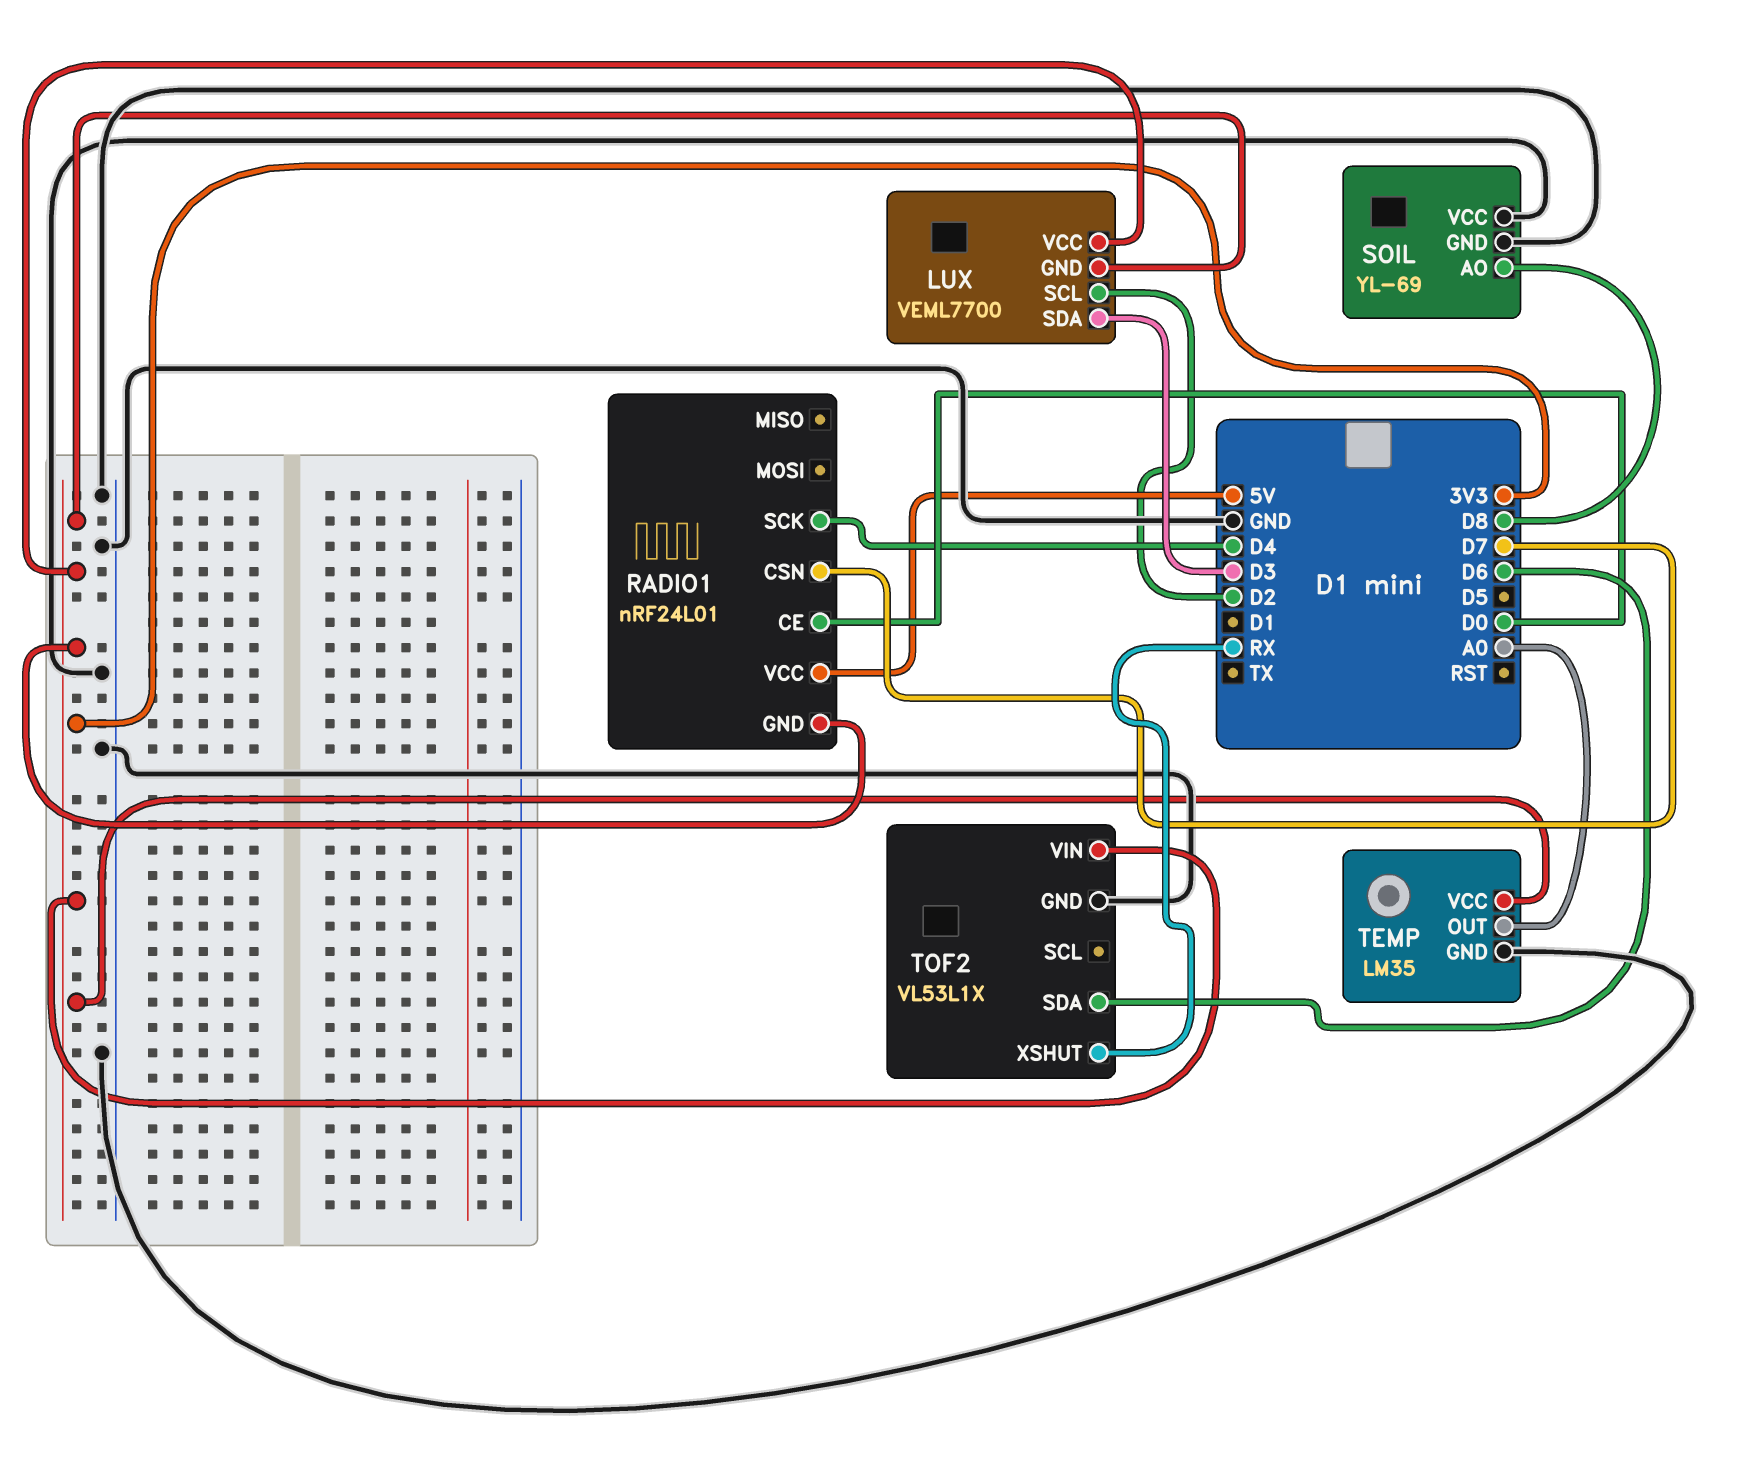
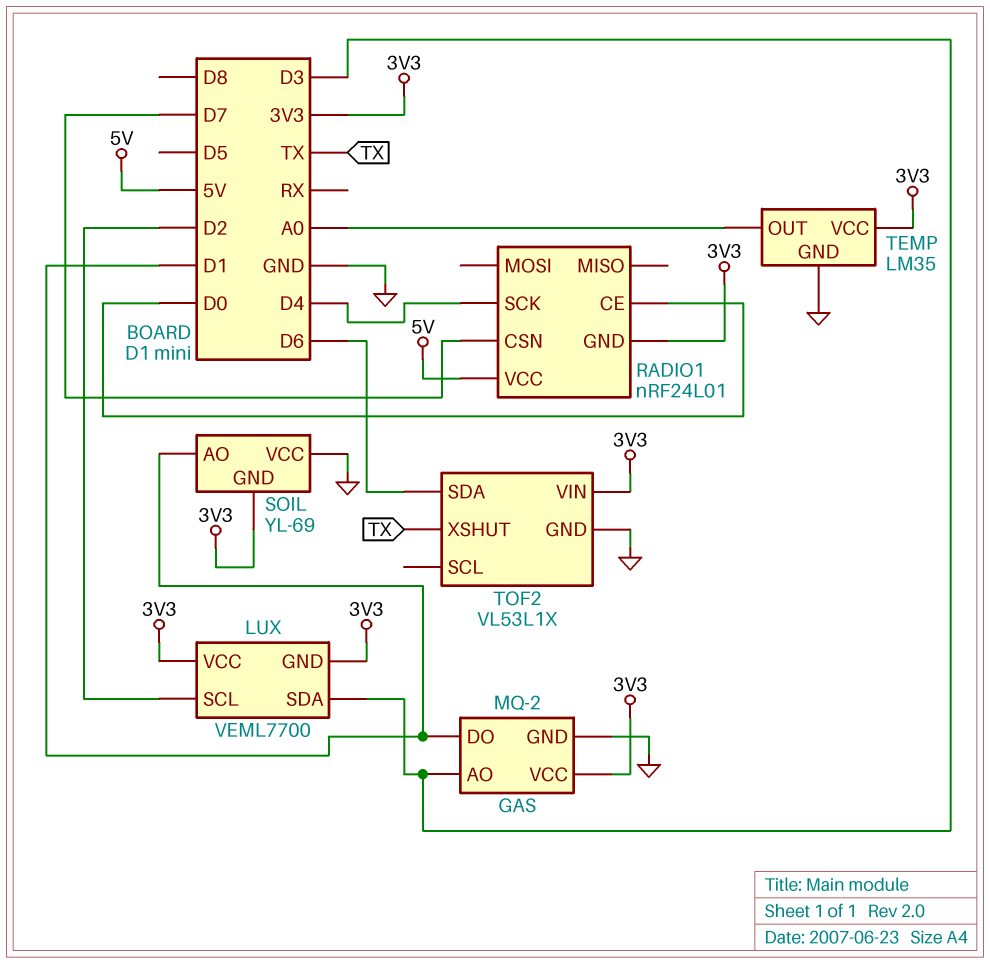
GAS: none -> MQ-2
GAS pin AO: none -> D3
GAS pin DO: none -> D1
GAS pin GND: none -> GND
GAS pin VCC: none -> 3V3
SOIL pin AO: D8 -> D1
SOIL pin GND: GND -> 3V3
TOF2 pin XSHUT: RX -> TX

